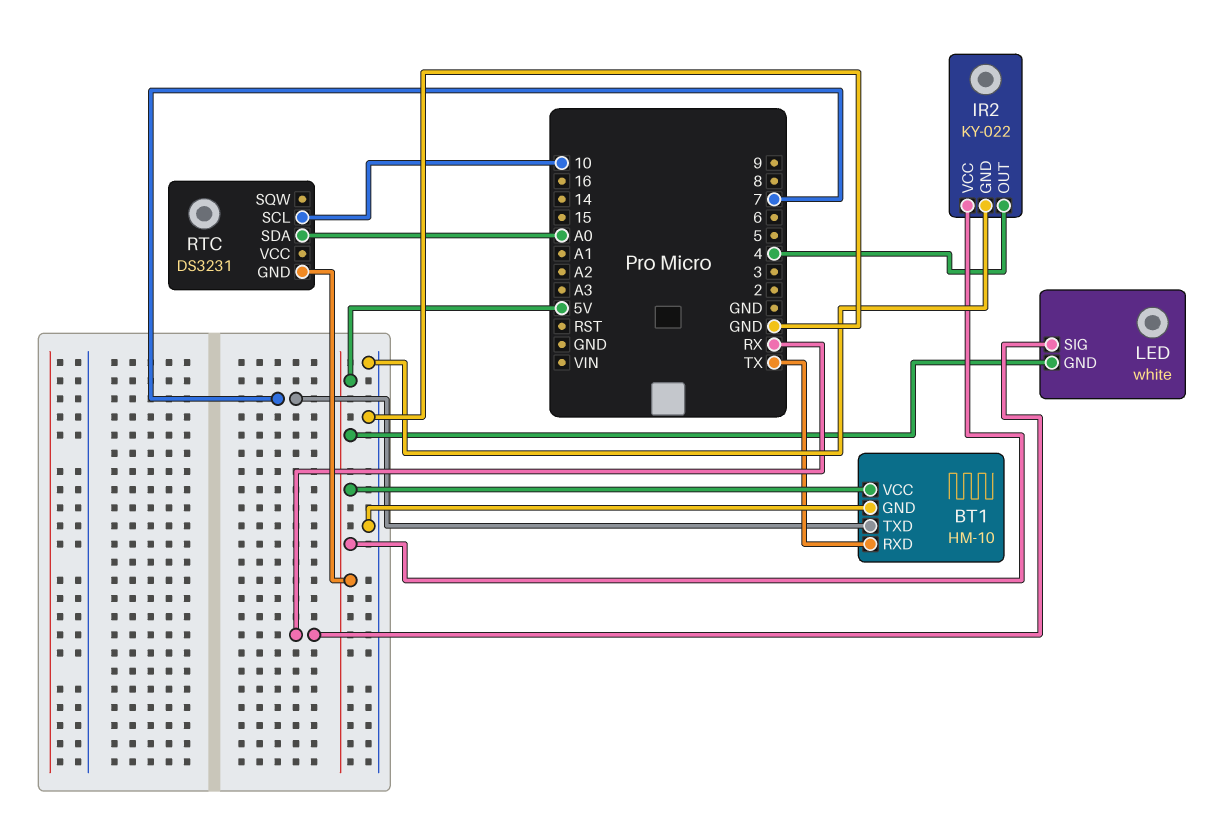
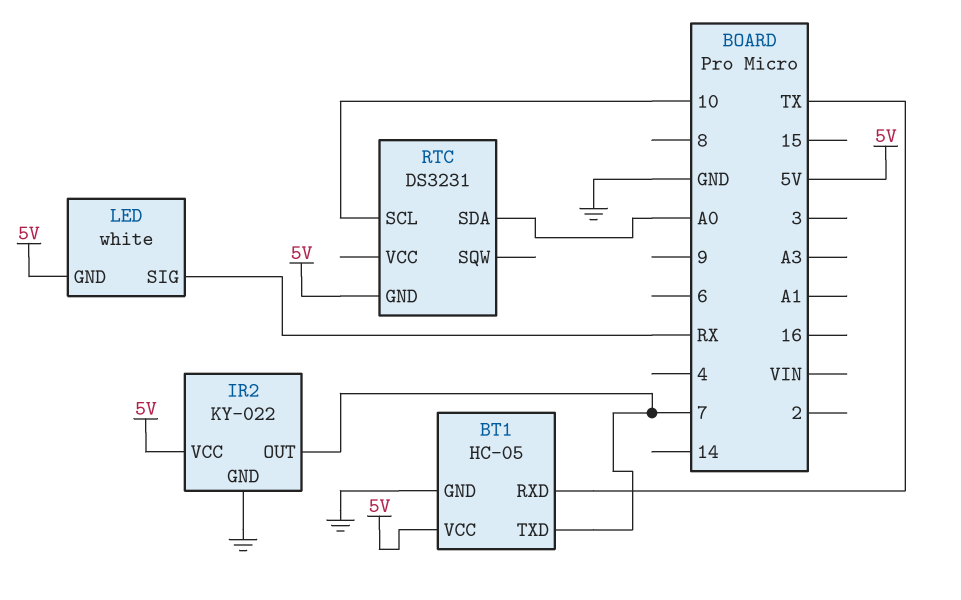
BT1: HM-10 -> HC-05
IR2 pin OUT: 4 -> 7

